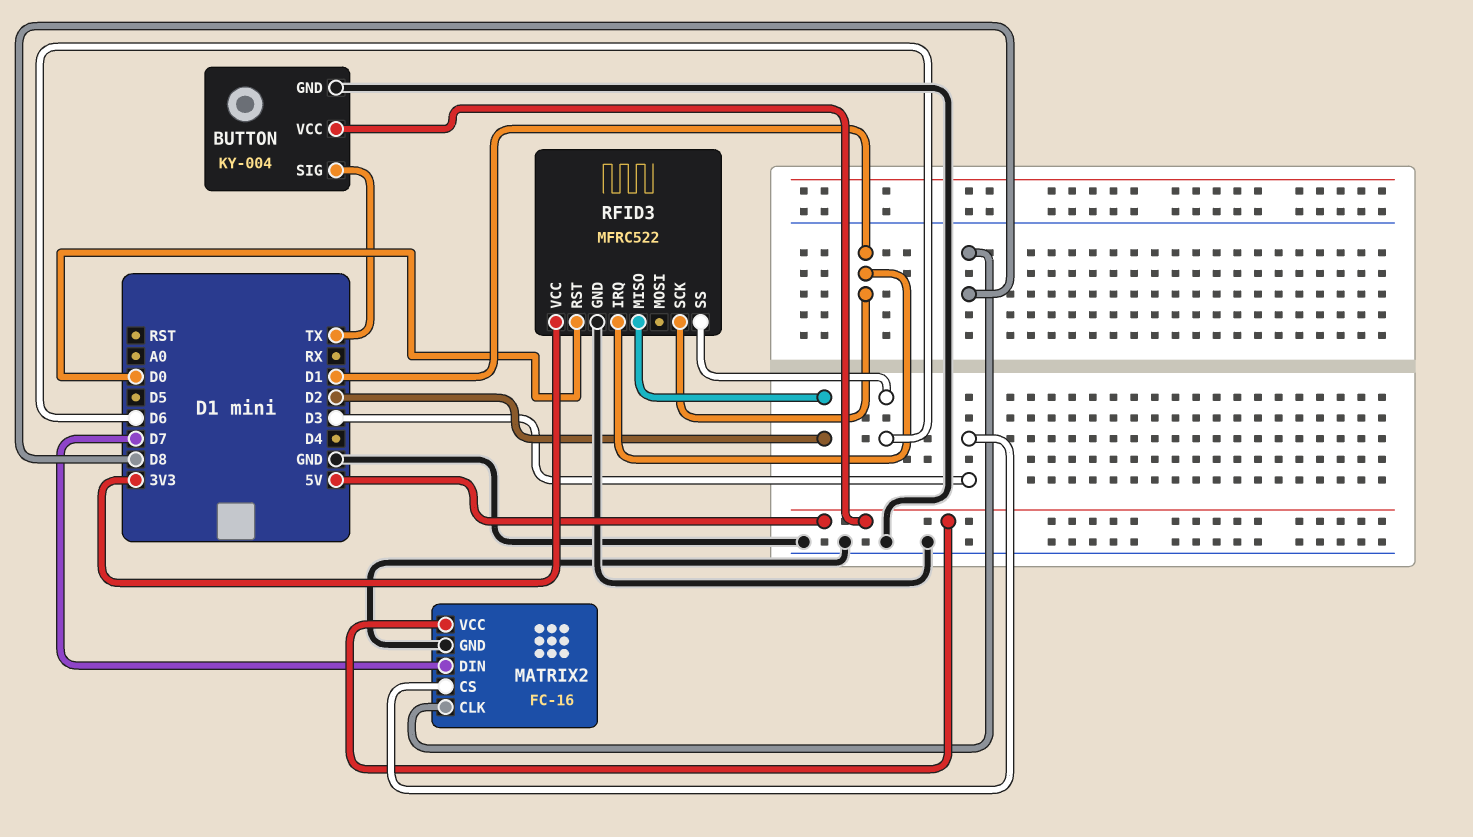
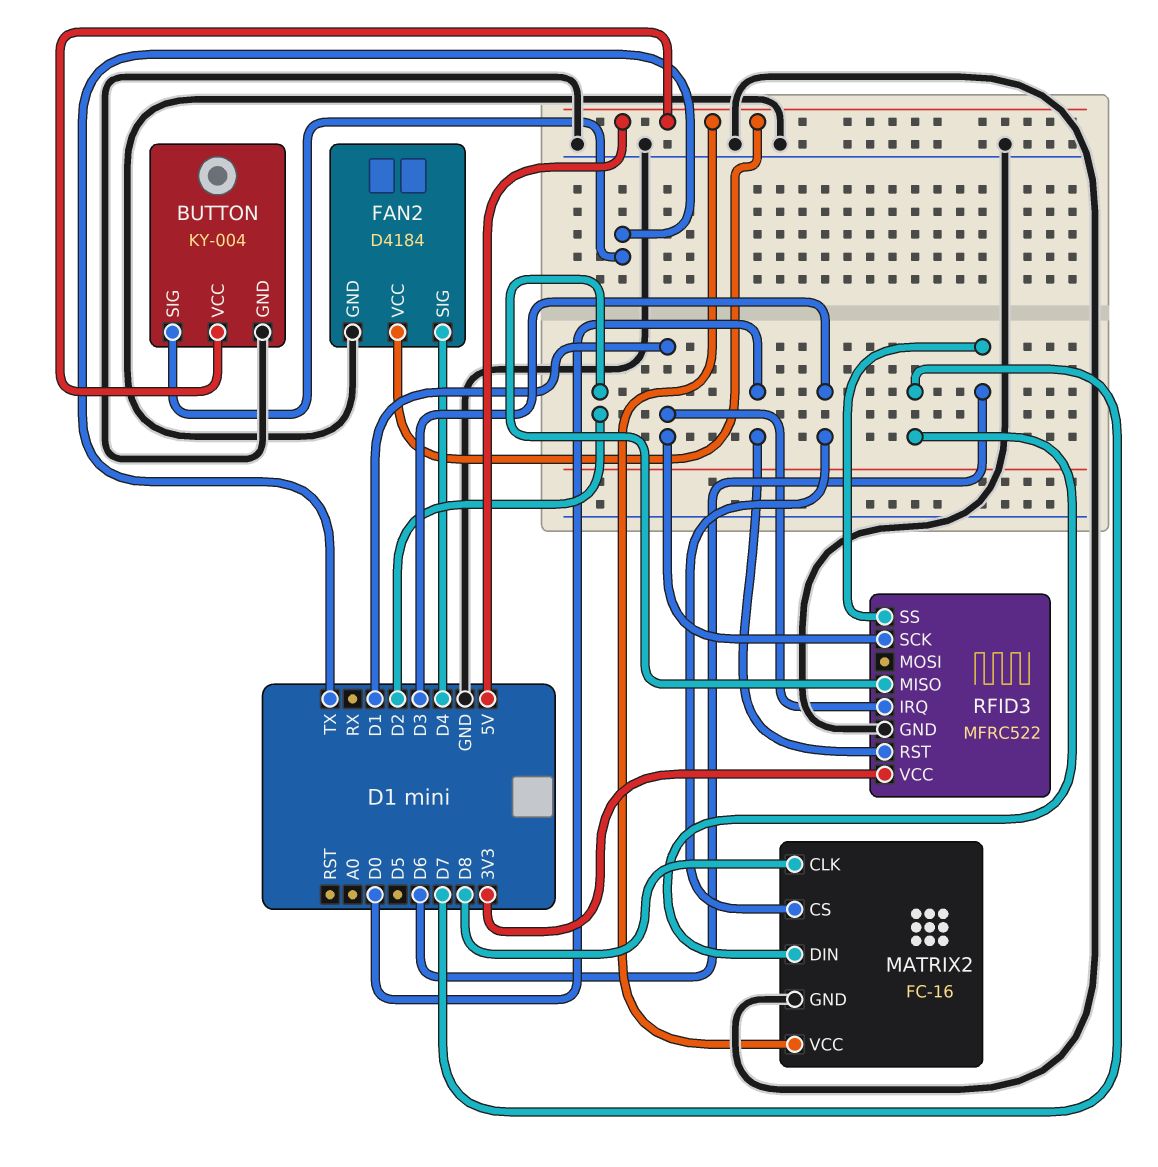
FAN2: none -> D4184
FAN2 pin GND: none -> GND
FAN2 pin SIG: none -> D4
FAN2 pin VCC: none -> 5V

